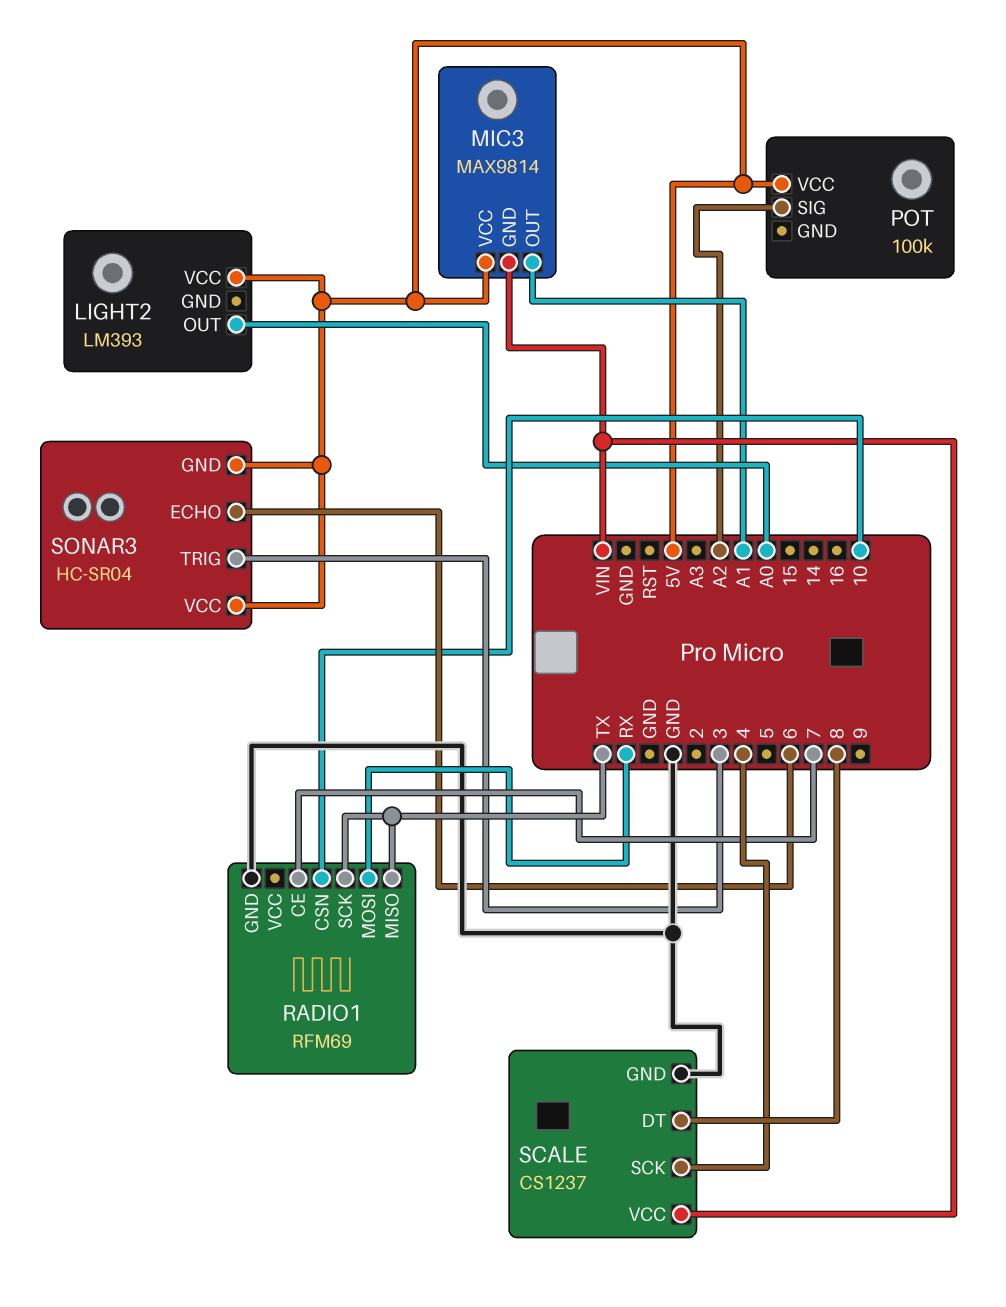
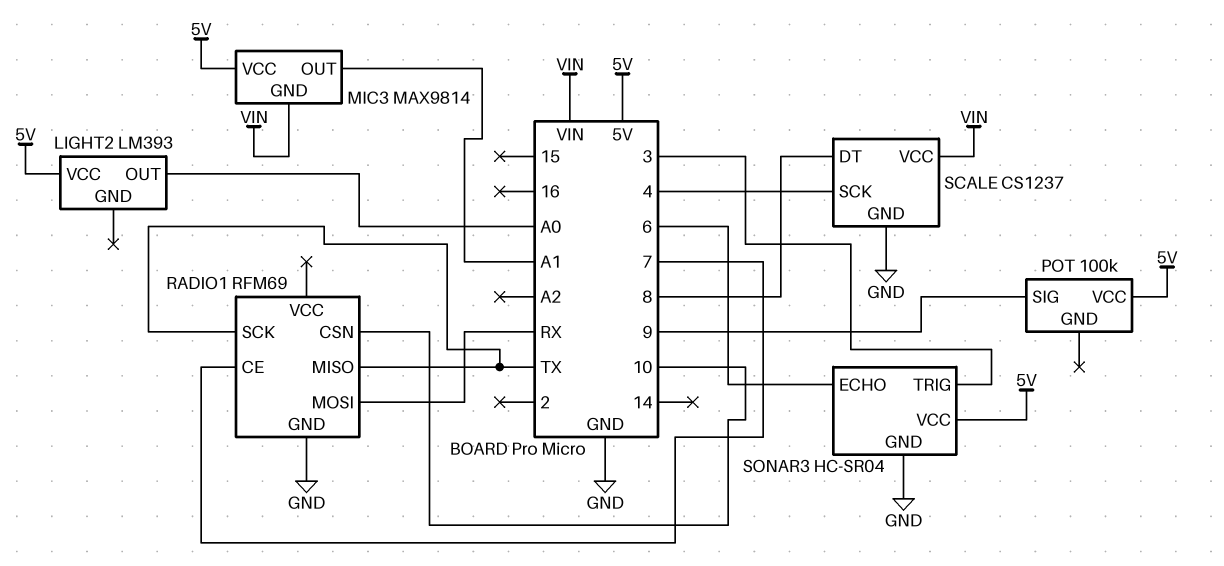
POT pin SIG: A2 -> 9
SONAR3 pin GND: 5V -> GND

